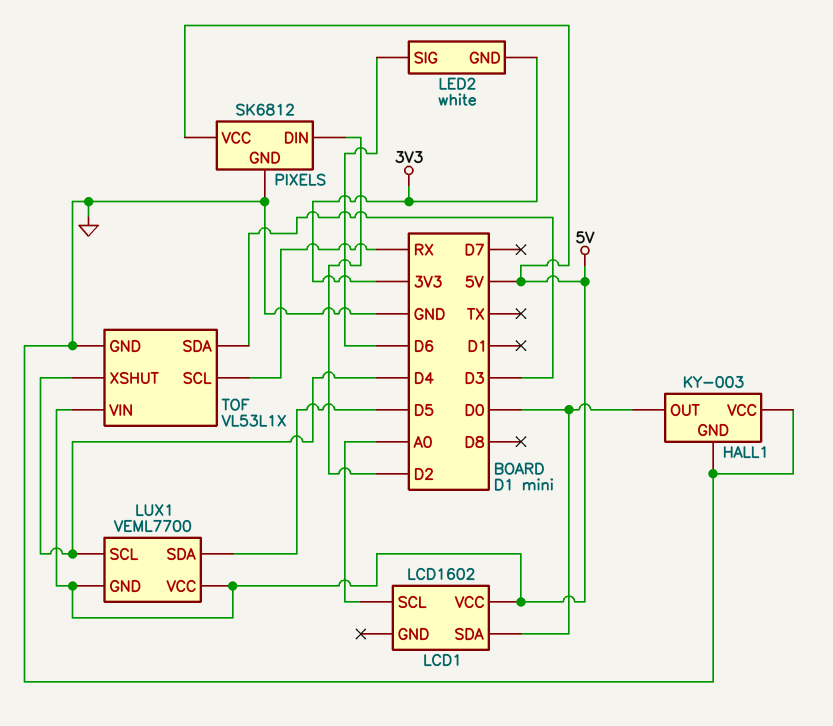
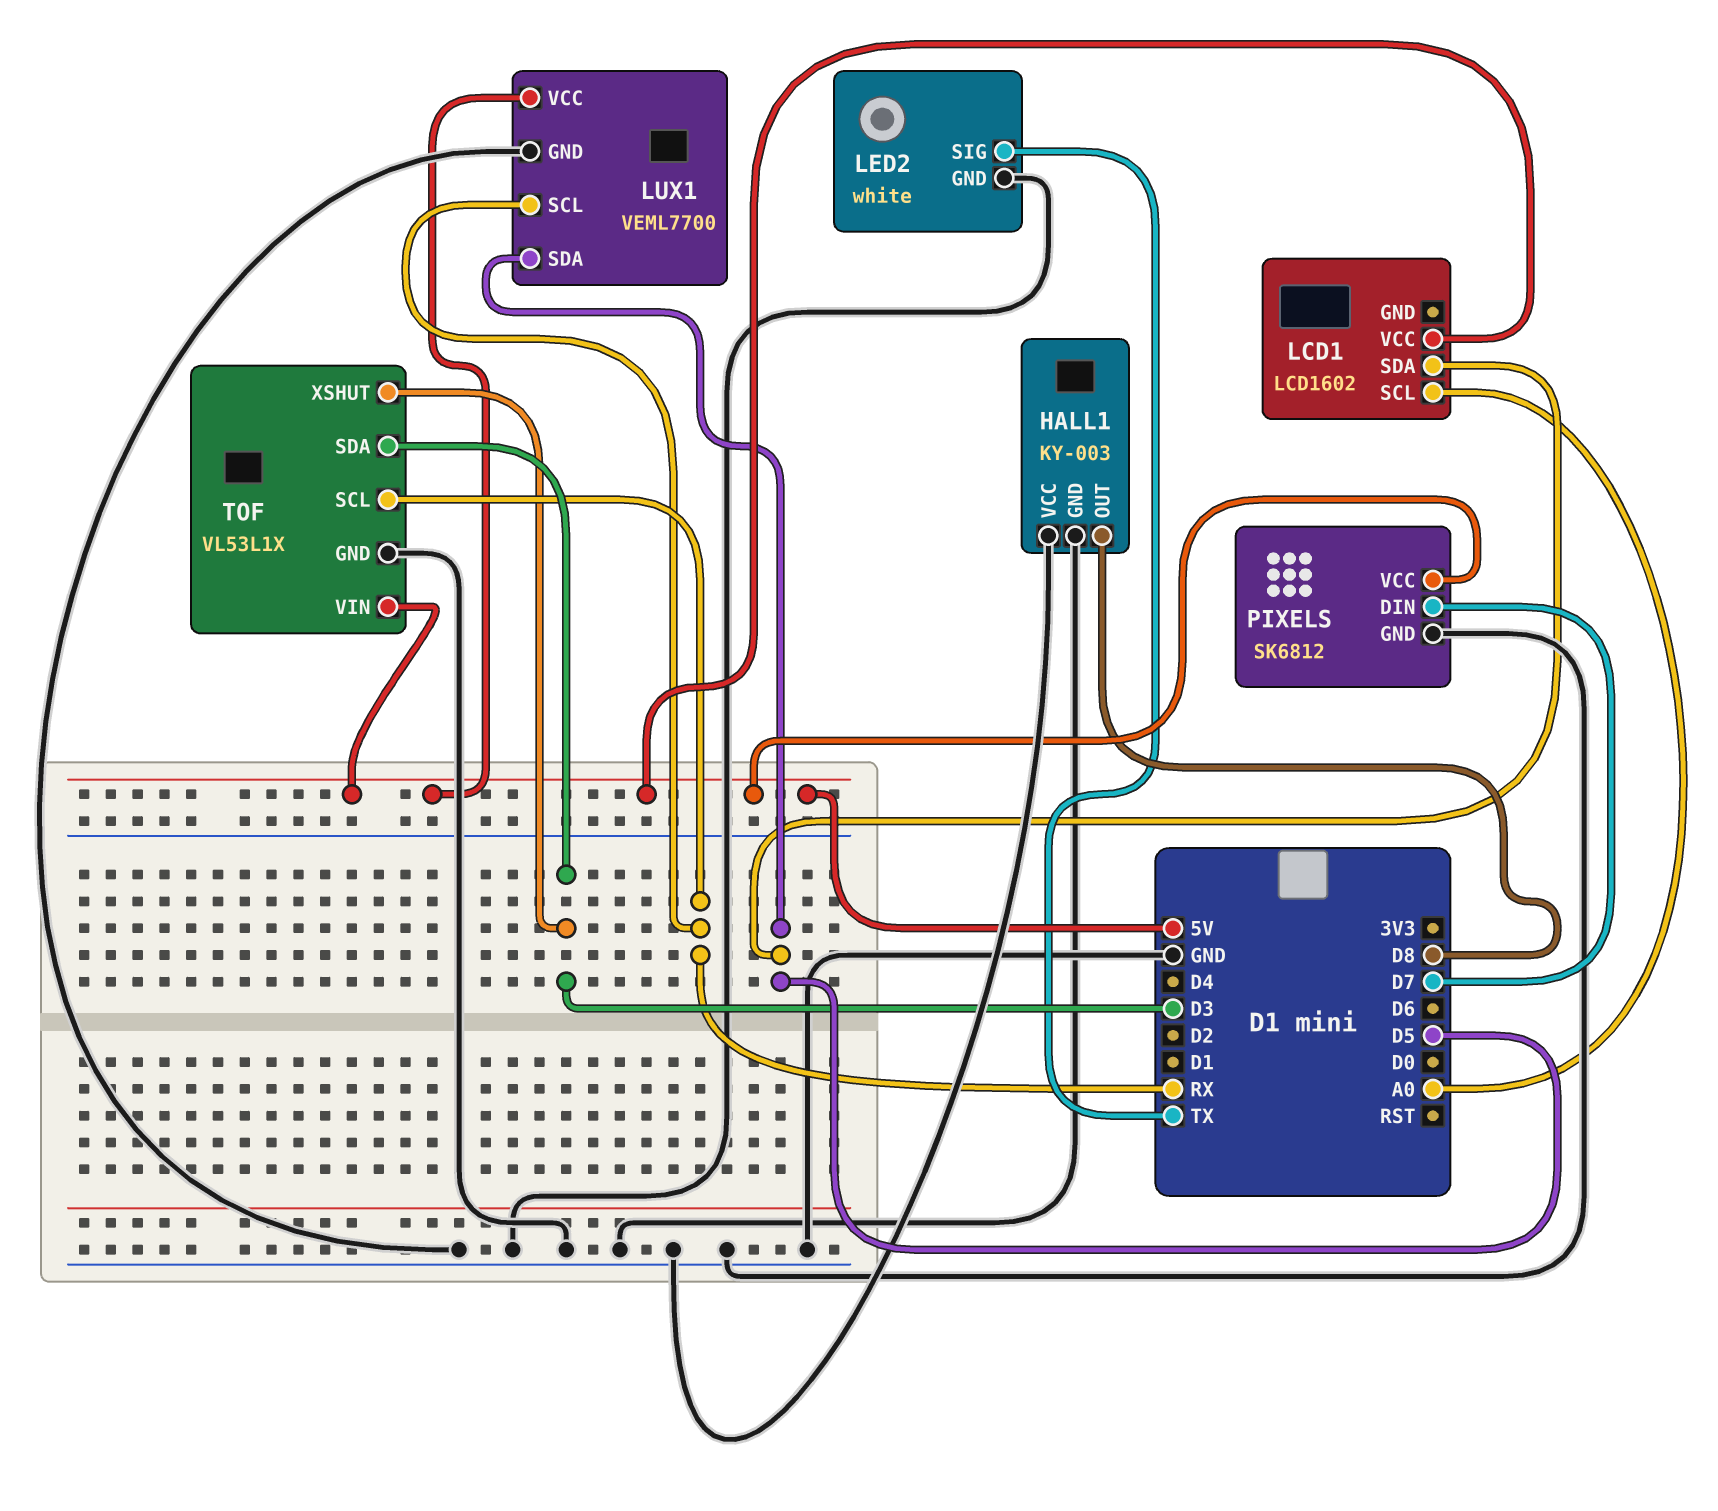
HALL1 pin OUT: D0 -> D8
LCD1 pin SDA: D0 -> D5
LED2 pin GND: 3V3 -> GND
LED2 pin SIG: D6 -> TX
LUX1 pin GND: 5V -> GND
LUX1 pin SCL: D4 -> RX
PIXELS pin DIN: D2 -> D7
TOF pin XSHUT: D4 -> D3

